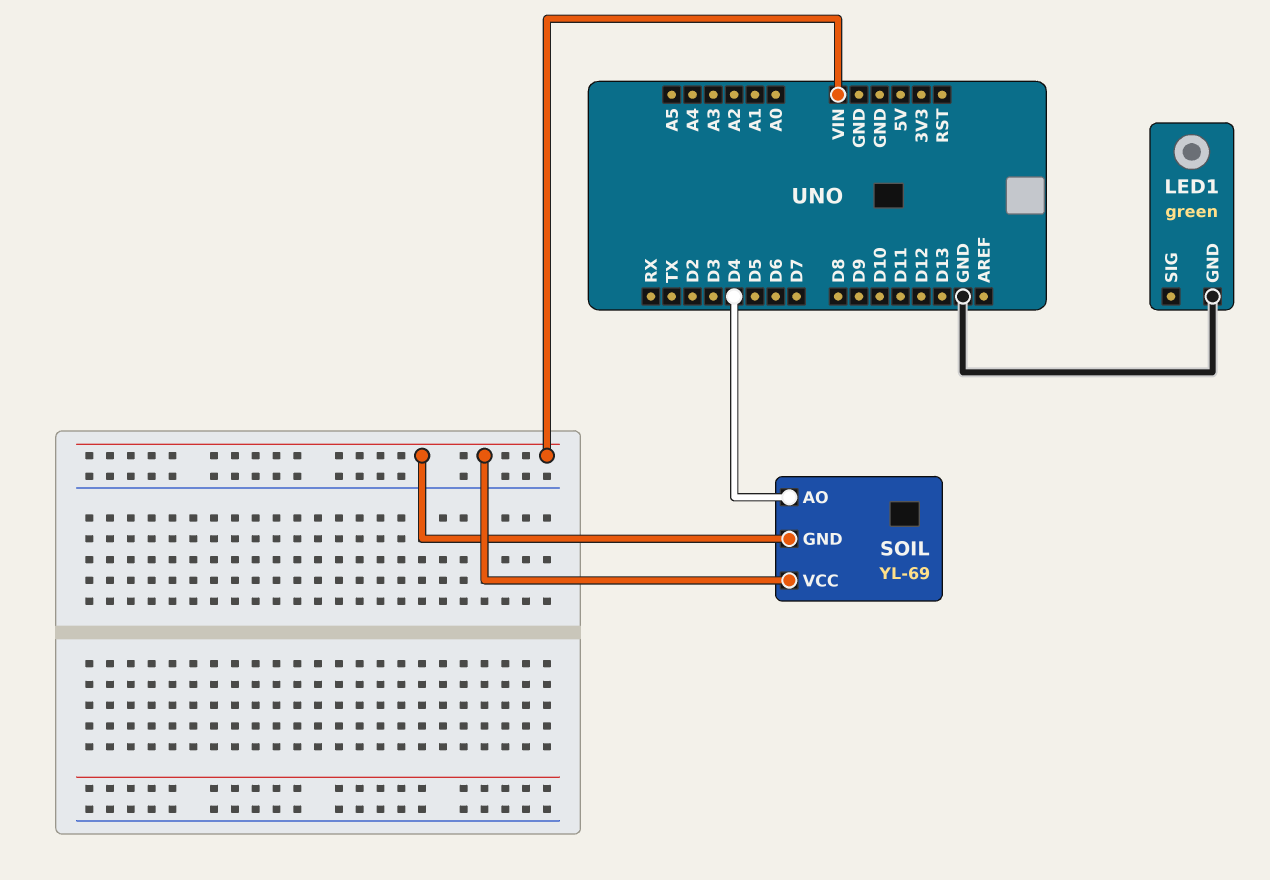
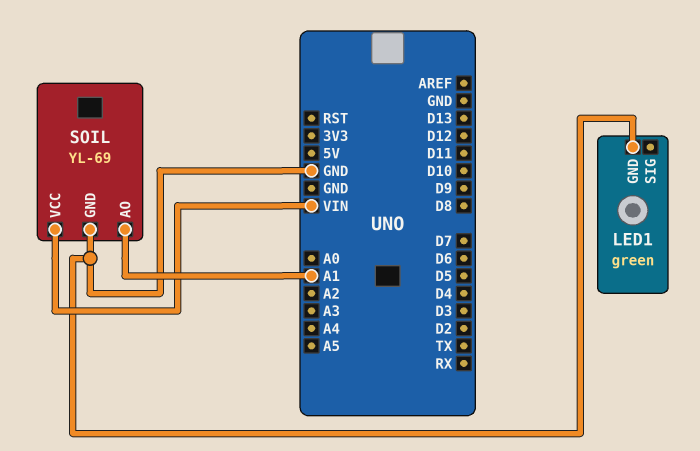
SOIL pin AO: D4 -> A1
SOIL pin GND: VIN -> GND

